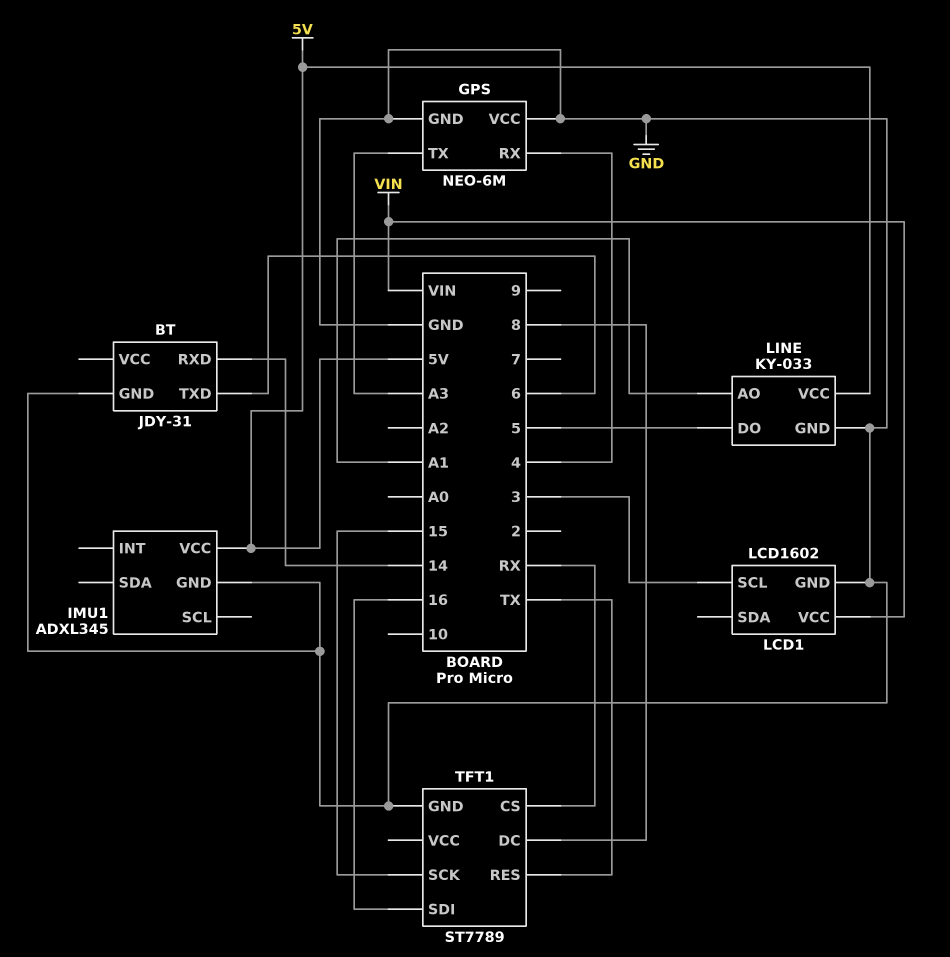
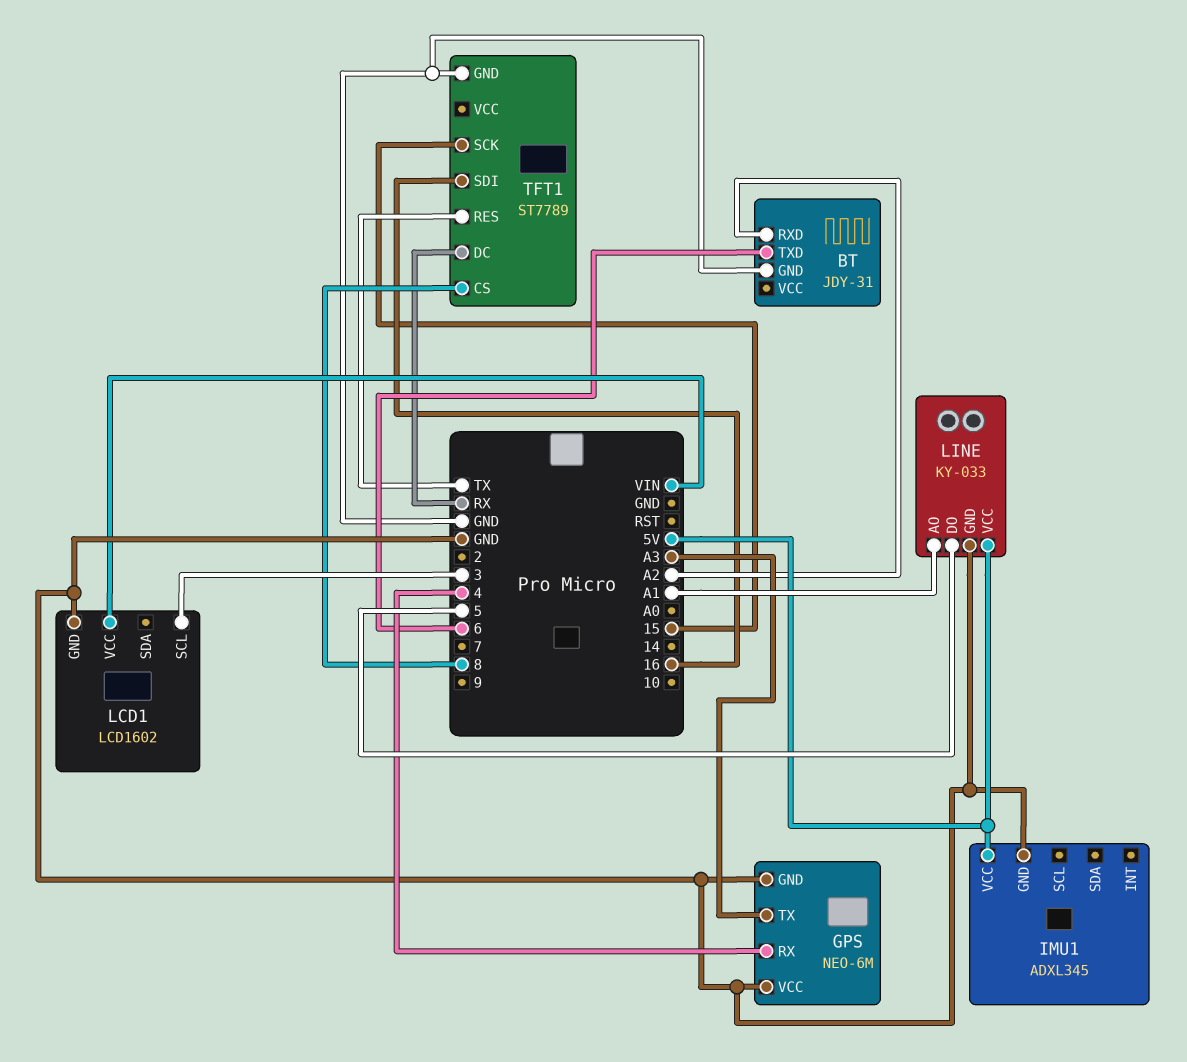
BT pin RXD: 14 -> A2
TFT1 pin CS: RX -> 8
TFT1 pin DC: 8 -> RX

